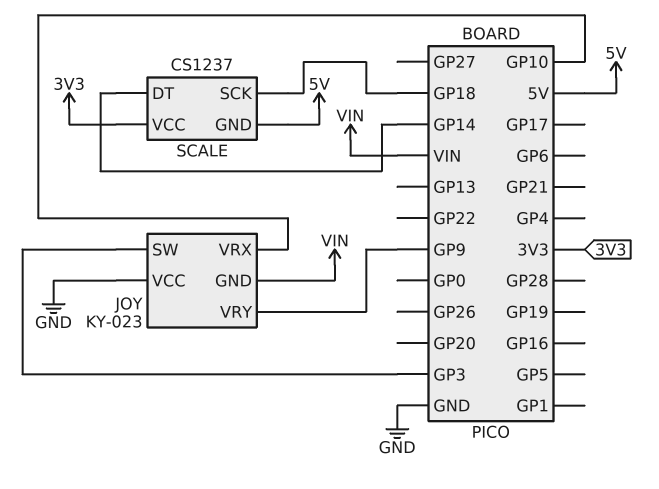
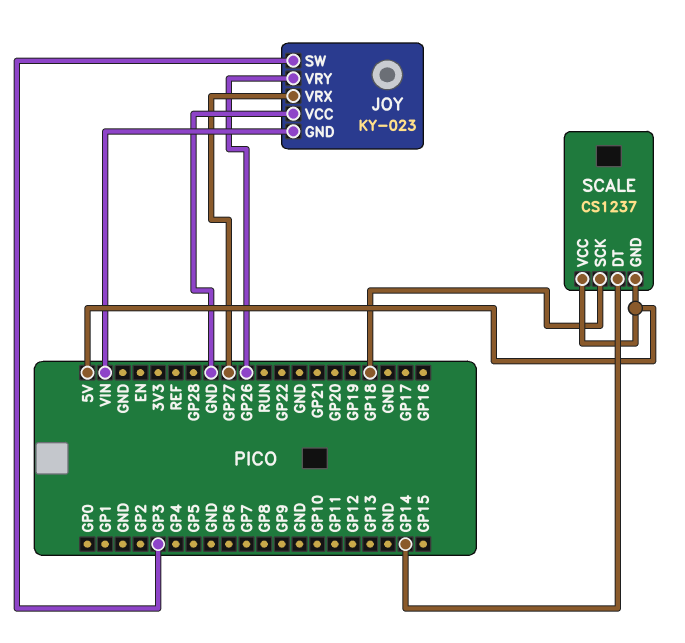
JOY pin VRX: GP10 -> GP27
JOY pin VRY: GP9 -> GP26
SCALE pin VCC: 3V3 -> 5V

